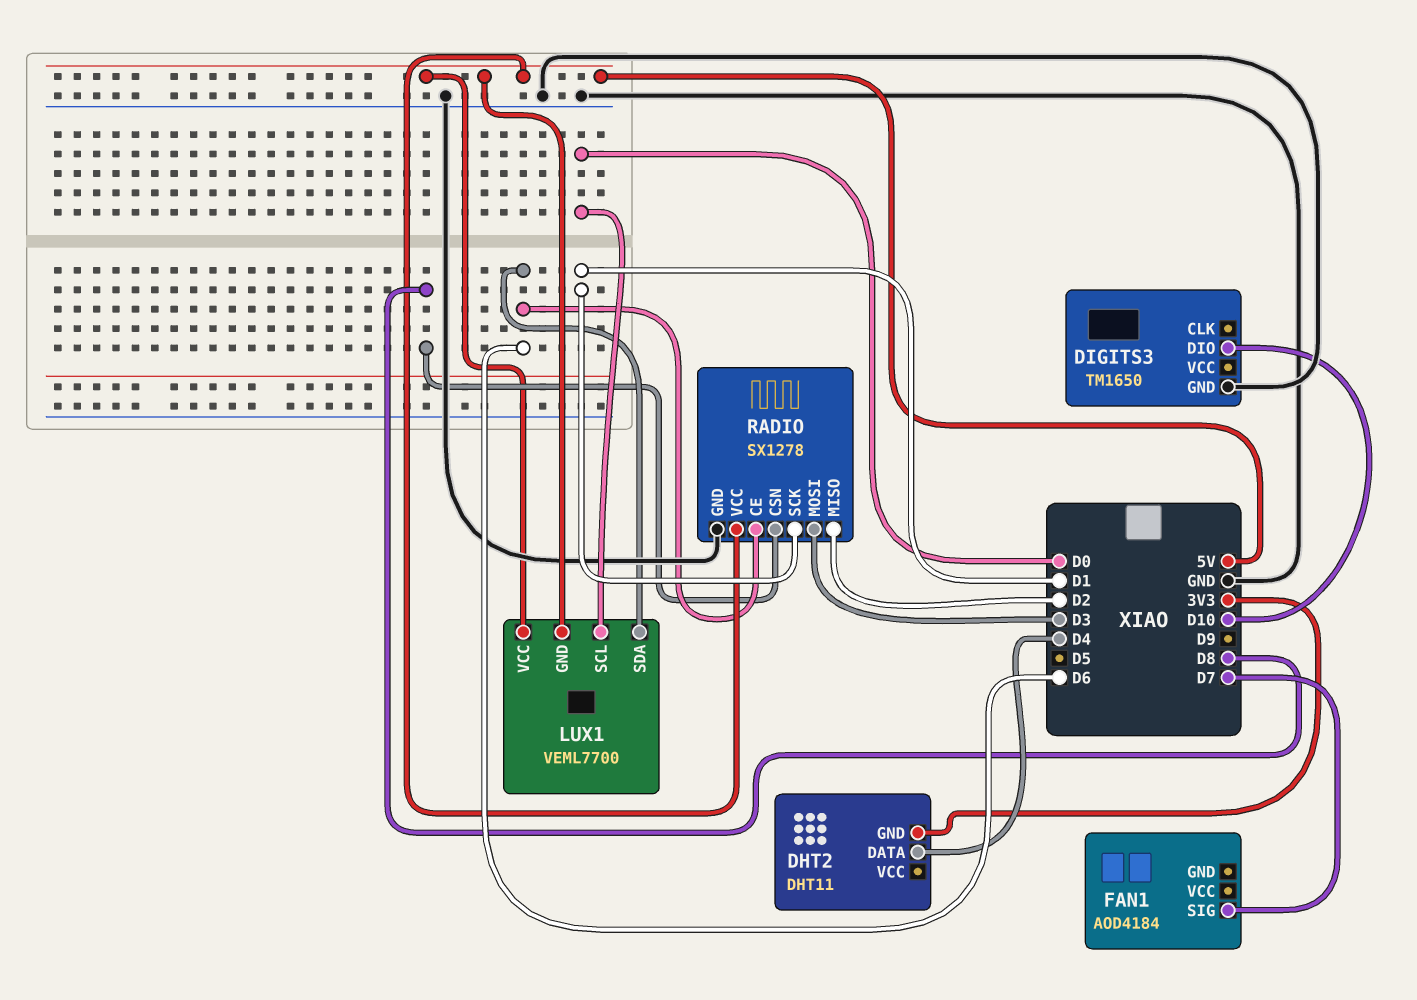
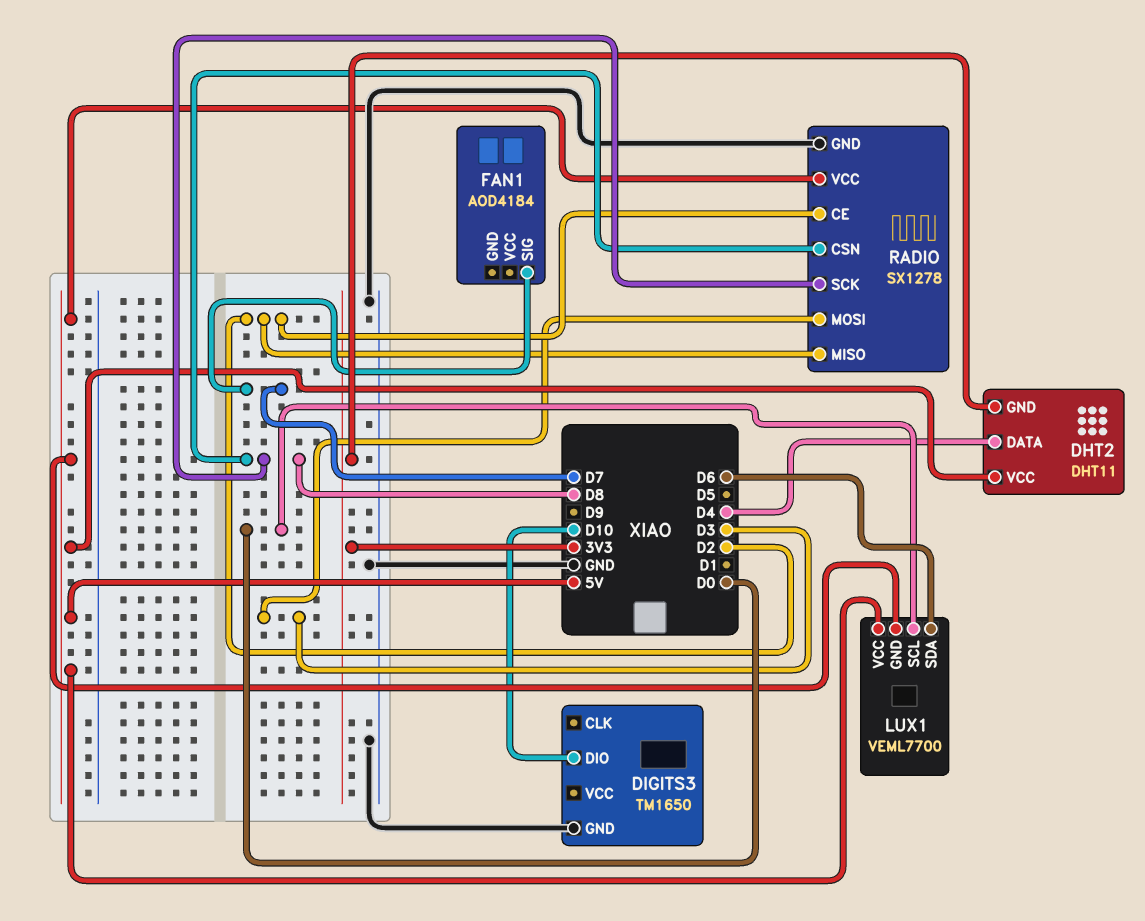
DHT2 pin VCC: none -> 5V
RADIO pin CE: D6 -> D2
RADIO pin SCK: D1 -> D8

